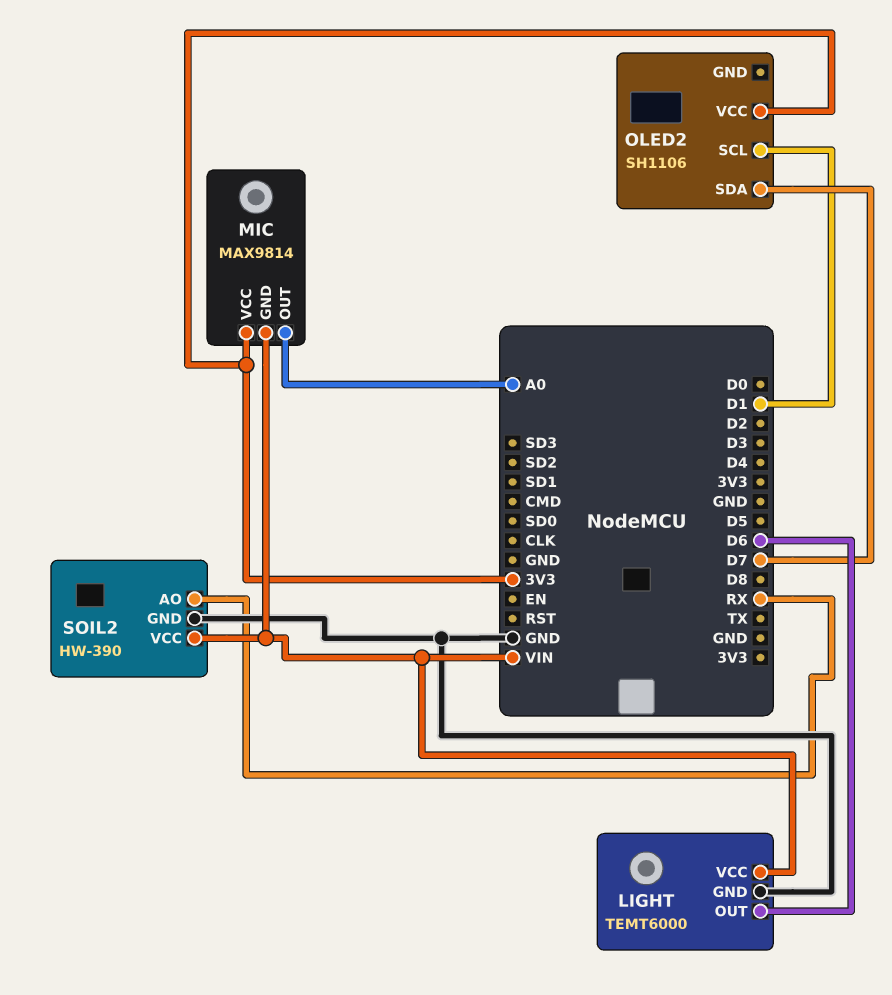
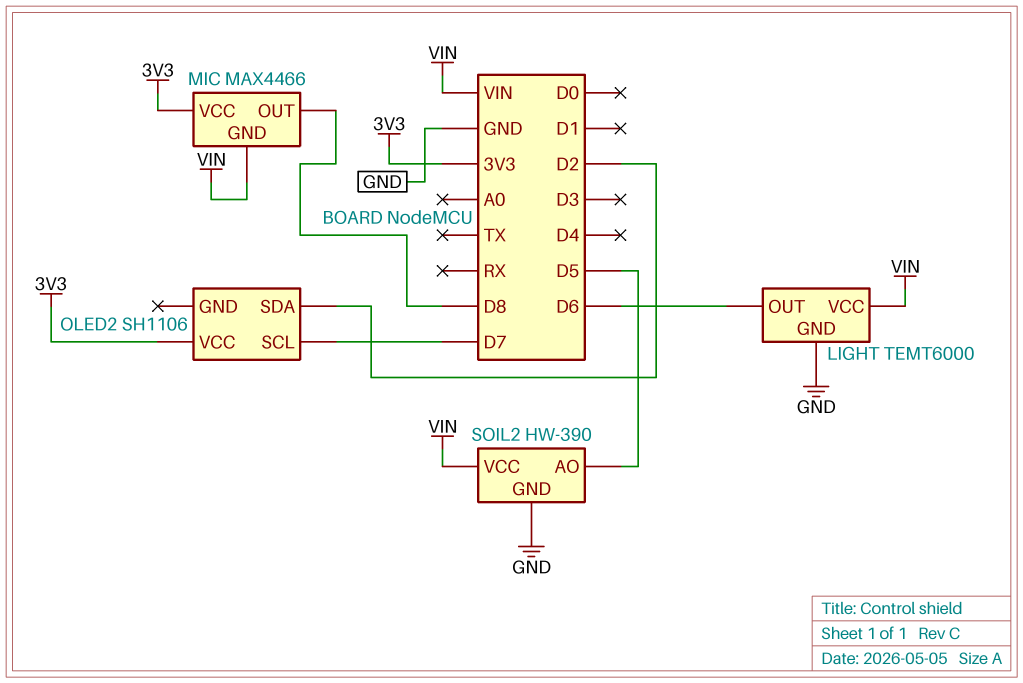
MIC: MAX9814 -> MAX4466
MIC pin OUT: A0 -> D8
OLED2 pin SCL: D1 -> D7
OLED2 pin SDA: D7 -> D2
SOIL2 pin AO: RX -> D5

